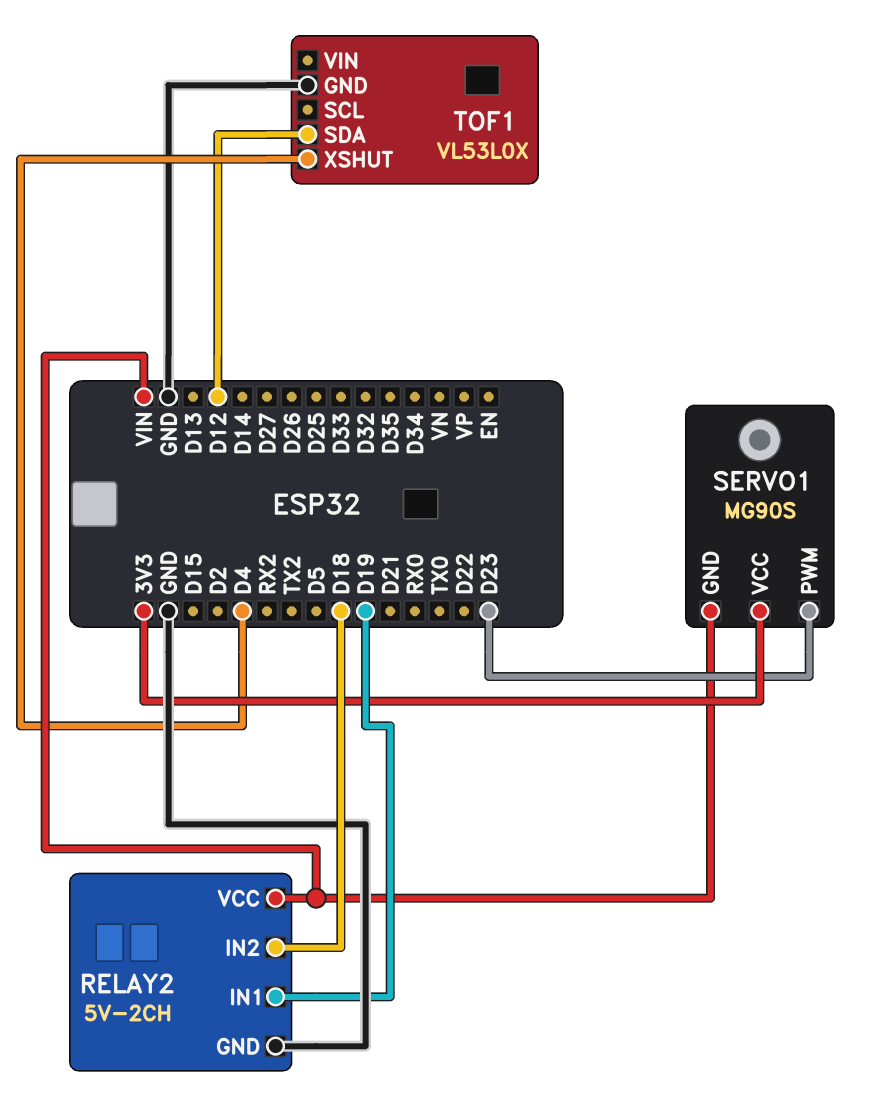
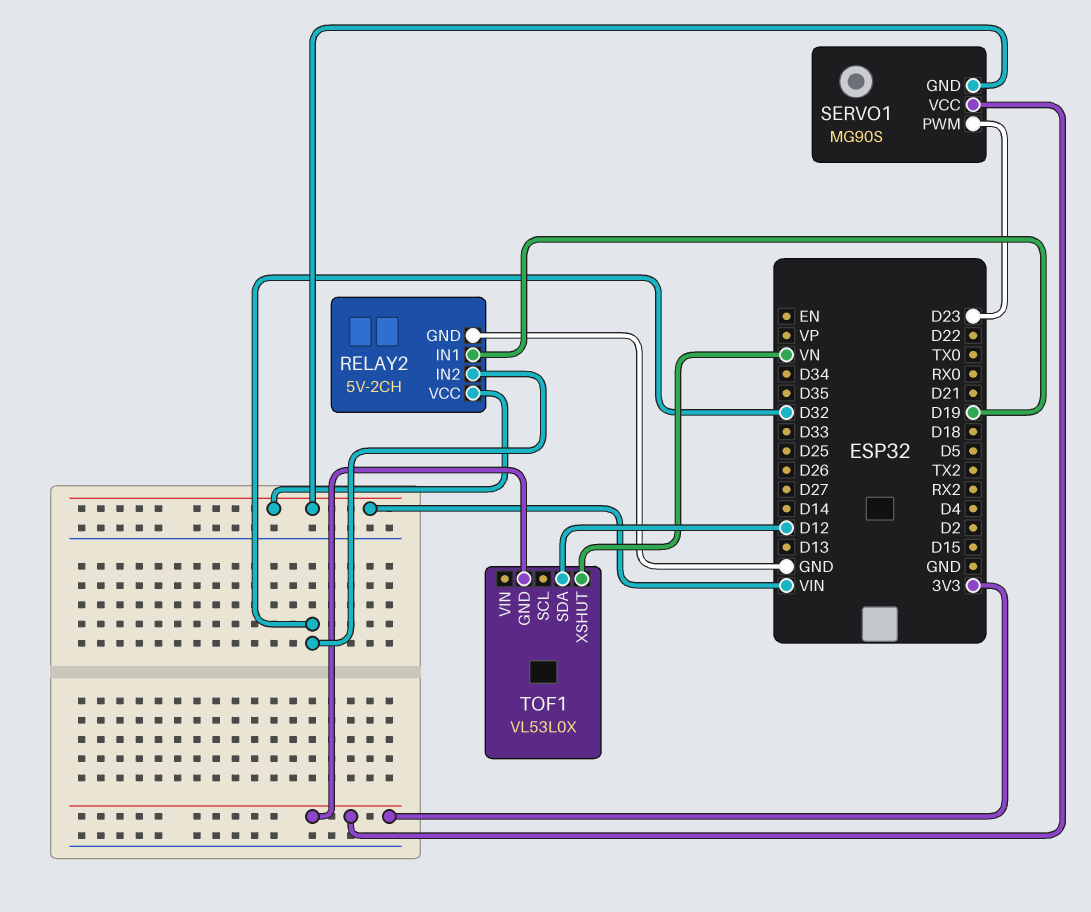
RELAY2 pin IN2: D18 -> D32
TOF1 pin GND: GND -> 3V3
TOF1 pin XSHUT: D4 -> VN

